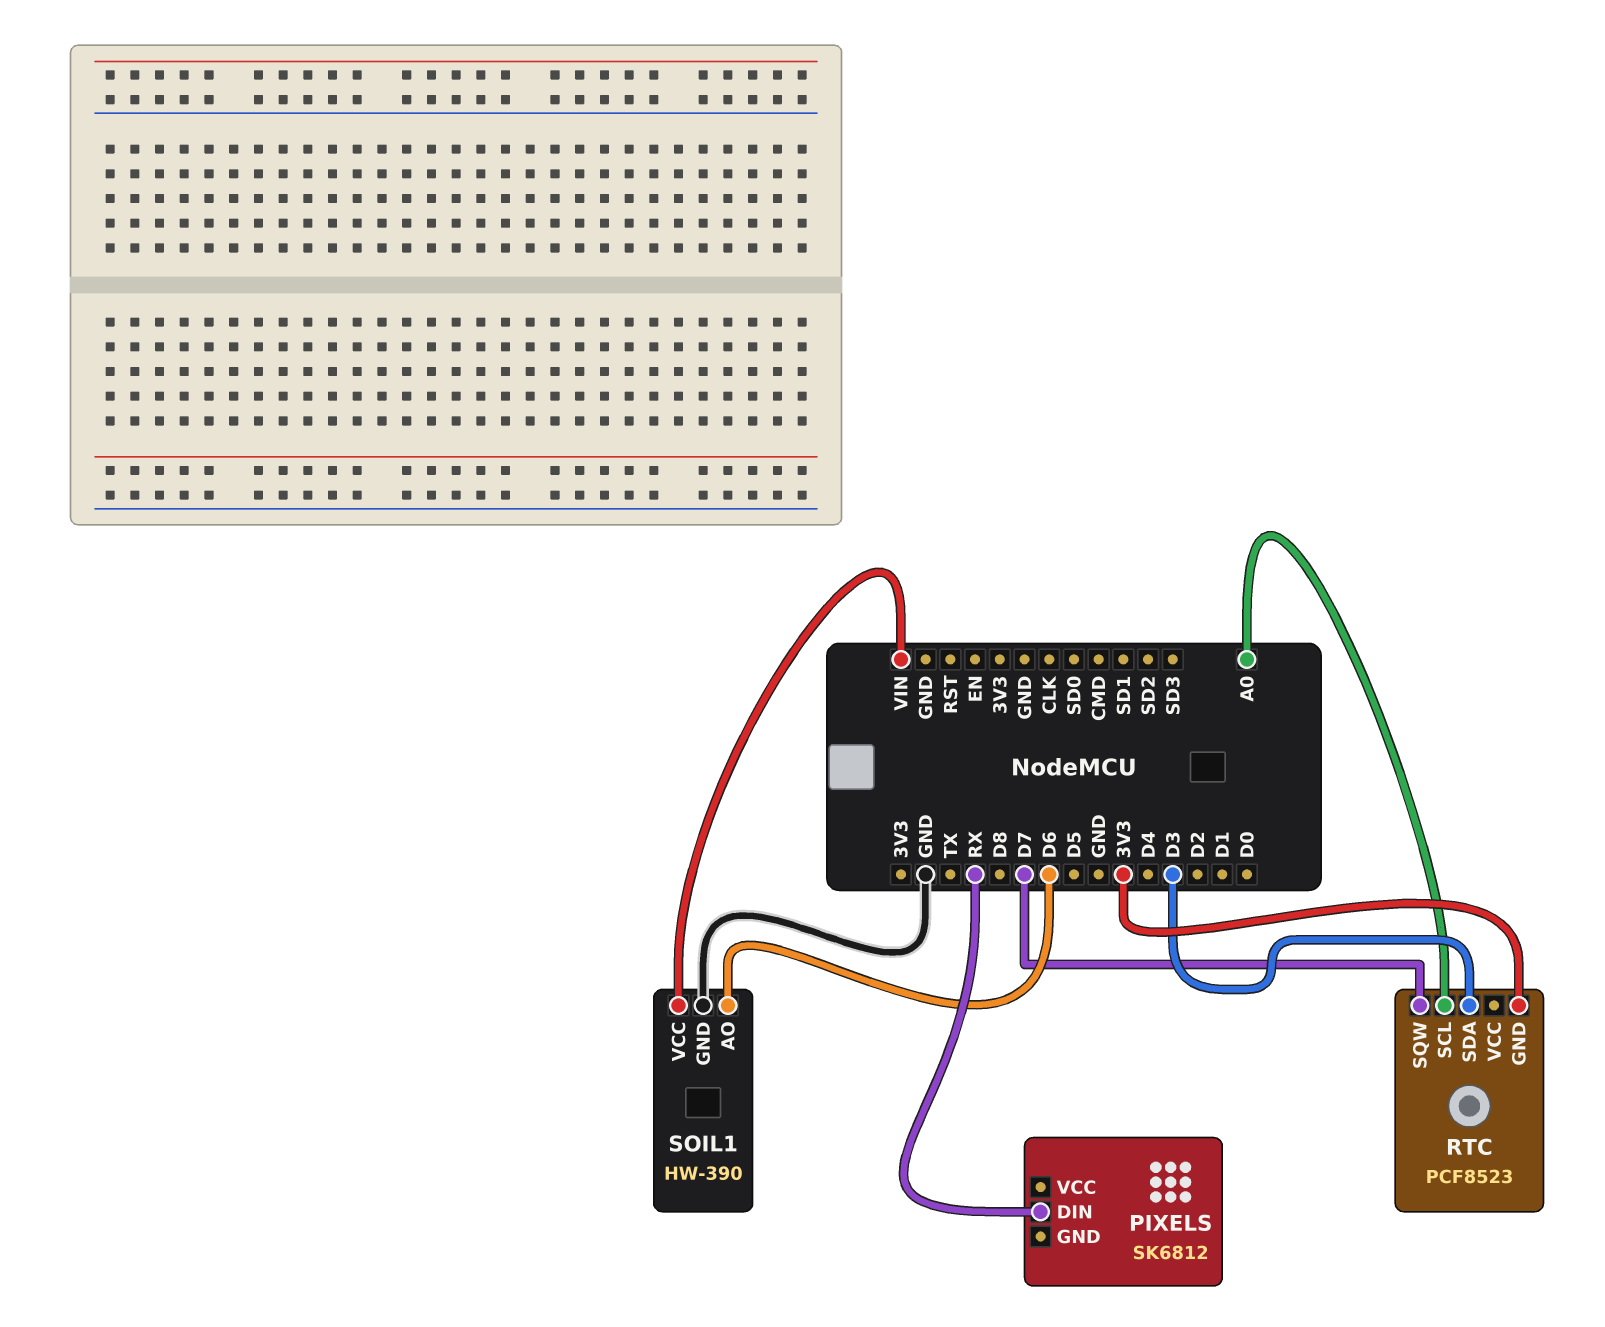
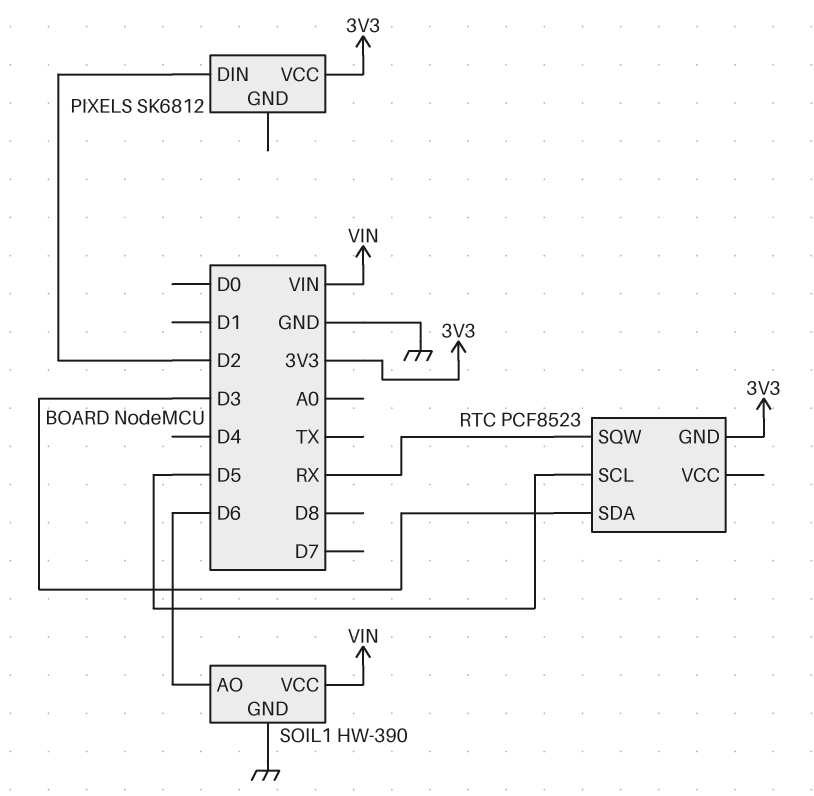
PIXELS pin DIN: RX -> D2
PIXELS pin VCC: none -> 3V3
RTC pin SCL: A0 -> D5
RTC pin SQW: D7 -> RX

